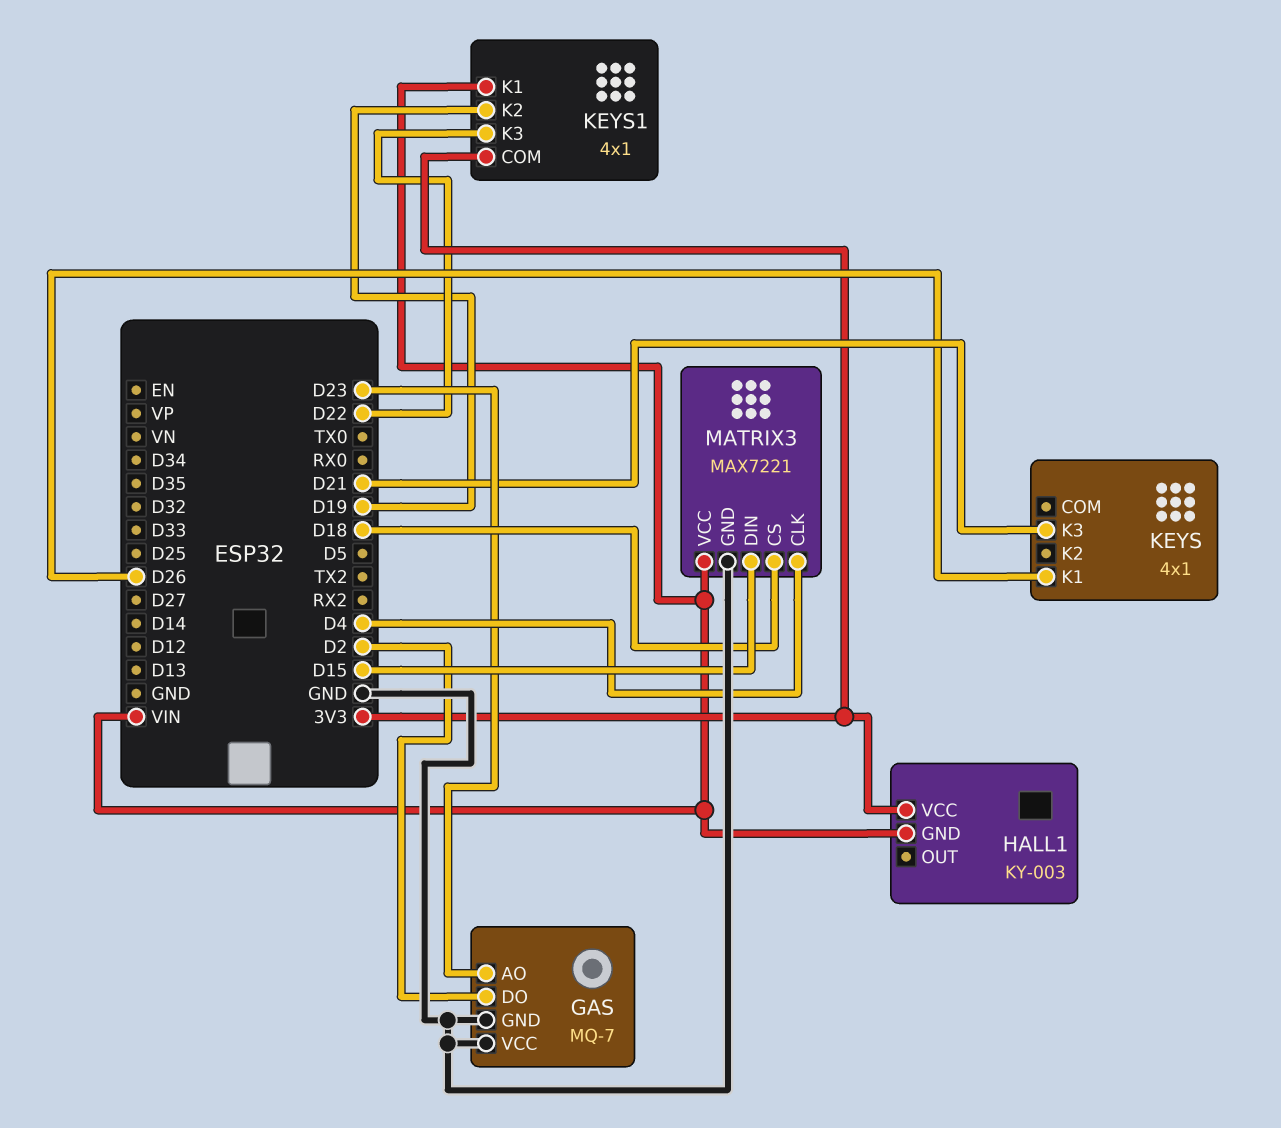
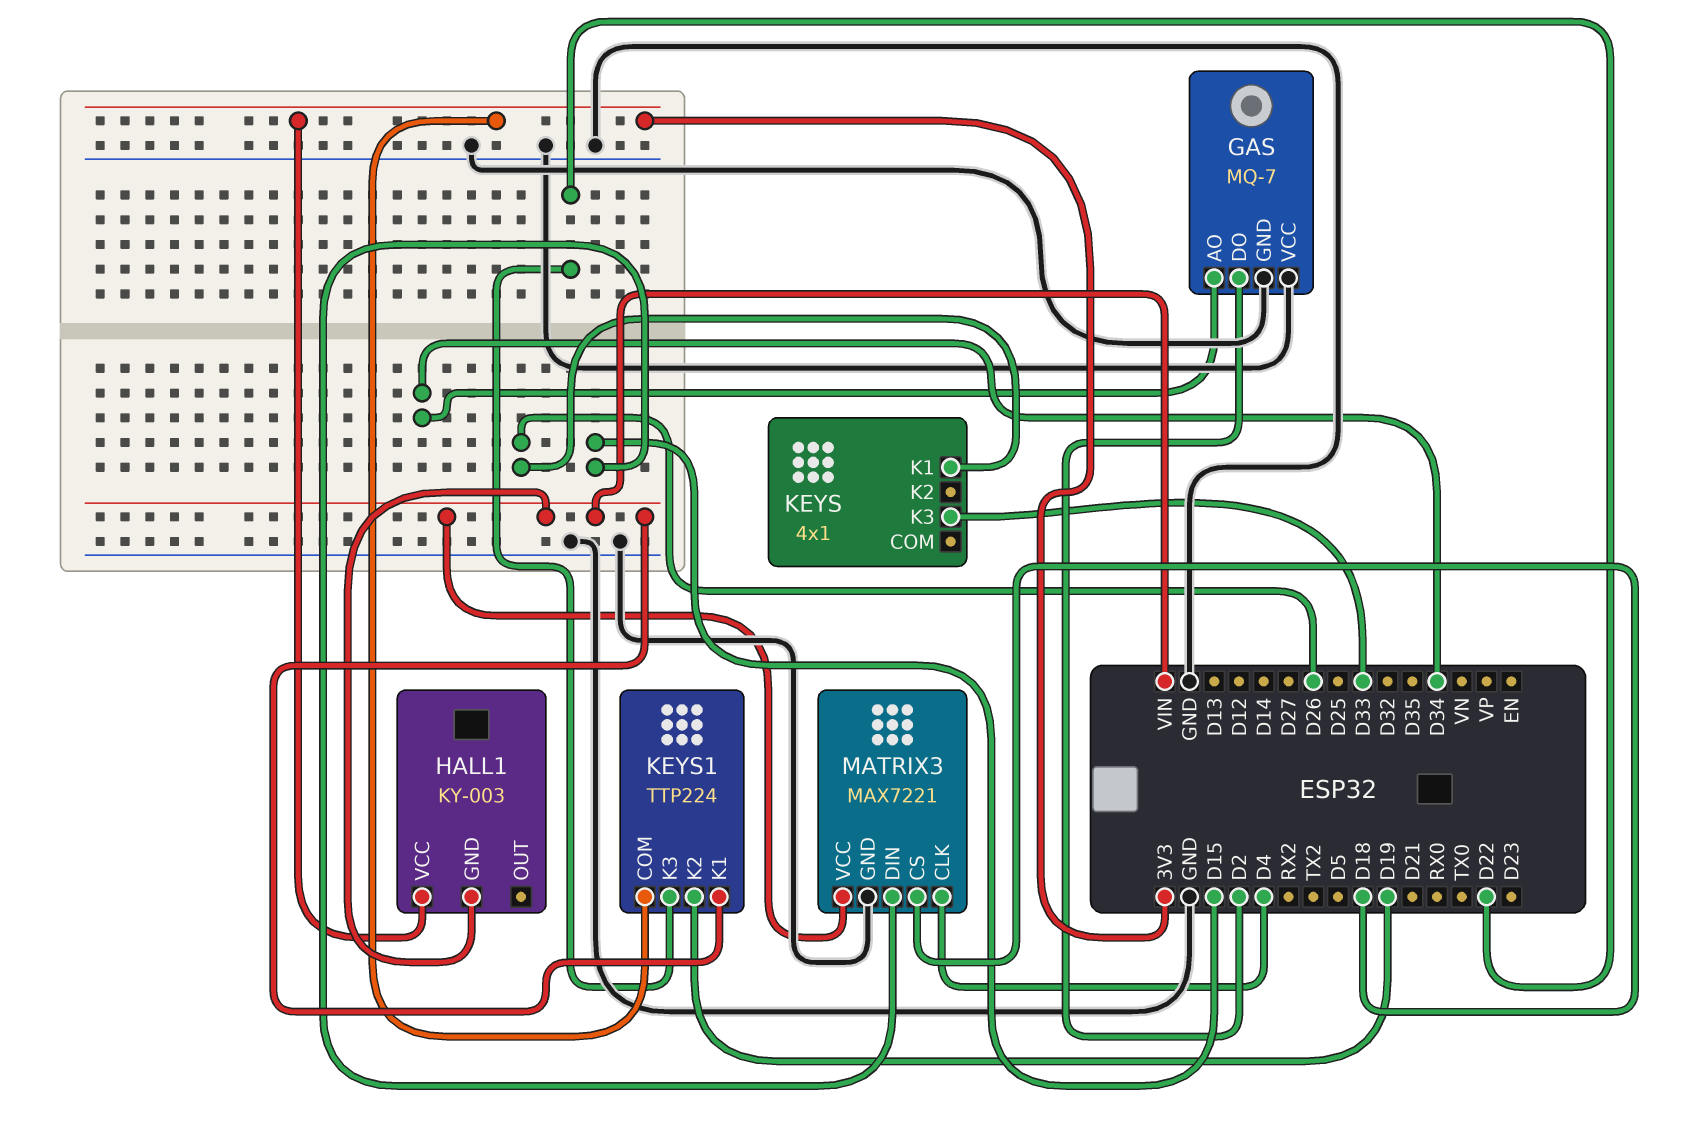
GAS pin AO: D23 -> D34
KEYS pin K3: D21 -> D33
KEYS1: 4x1 -> TTP224

